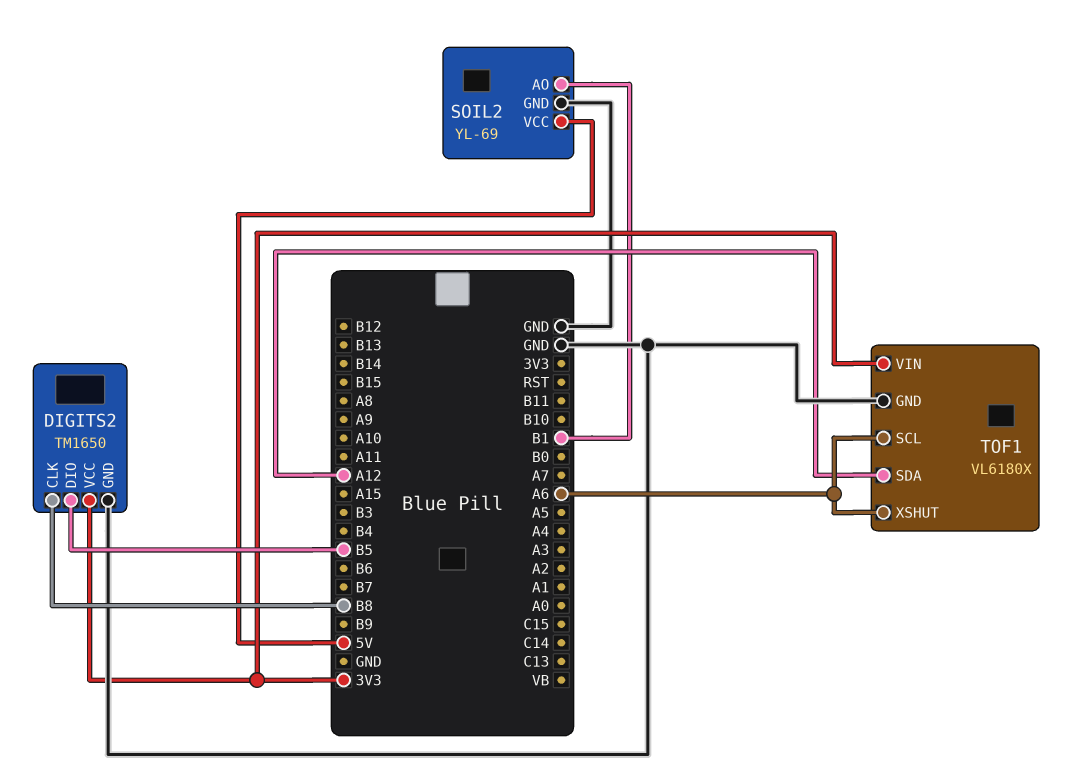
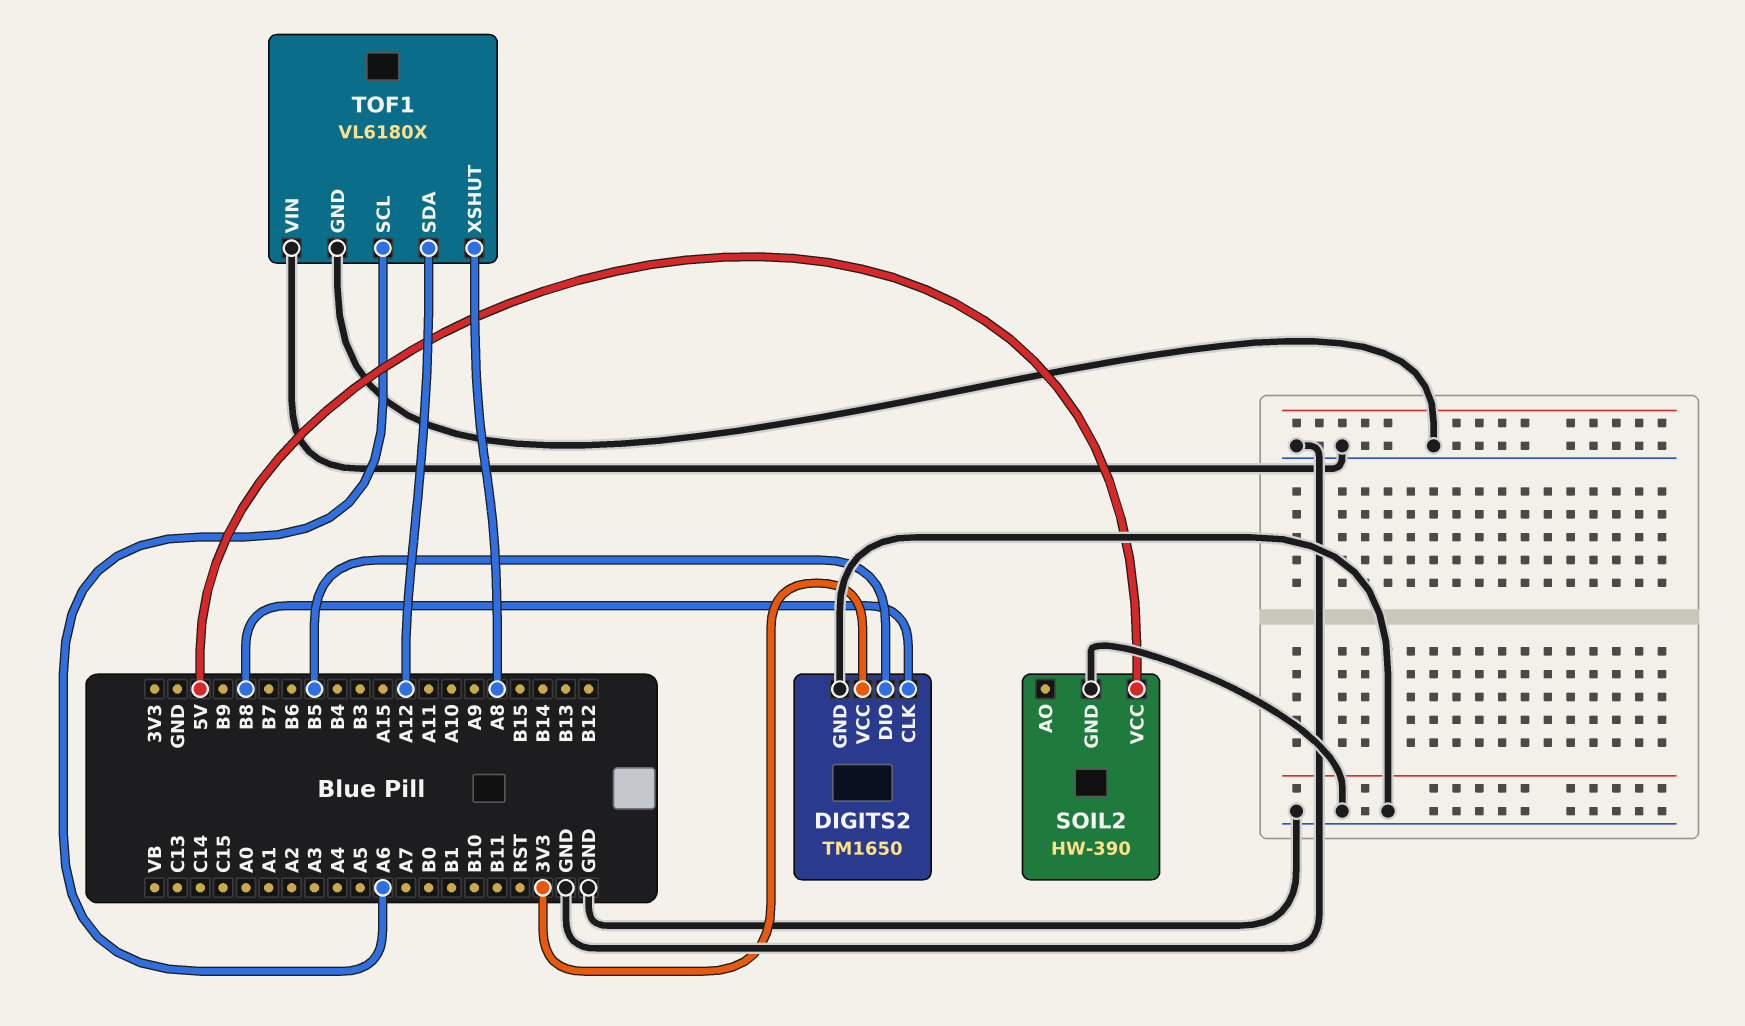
SOIL2: YL-69 -> HW-390
SOIL2 pin AO: B1 -> none
TOF1 pin VIN: 3V3 -> GND
TOF1 pin XSHUT: A6 -> A8

